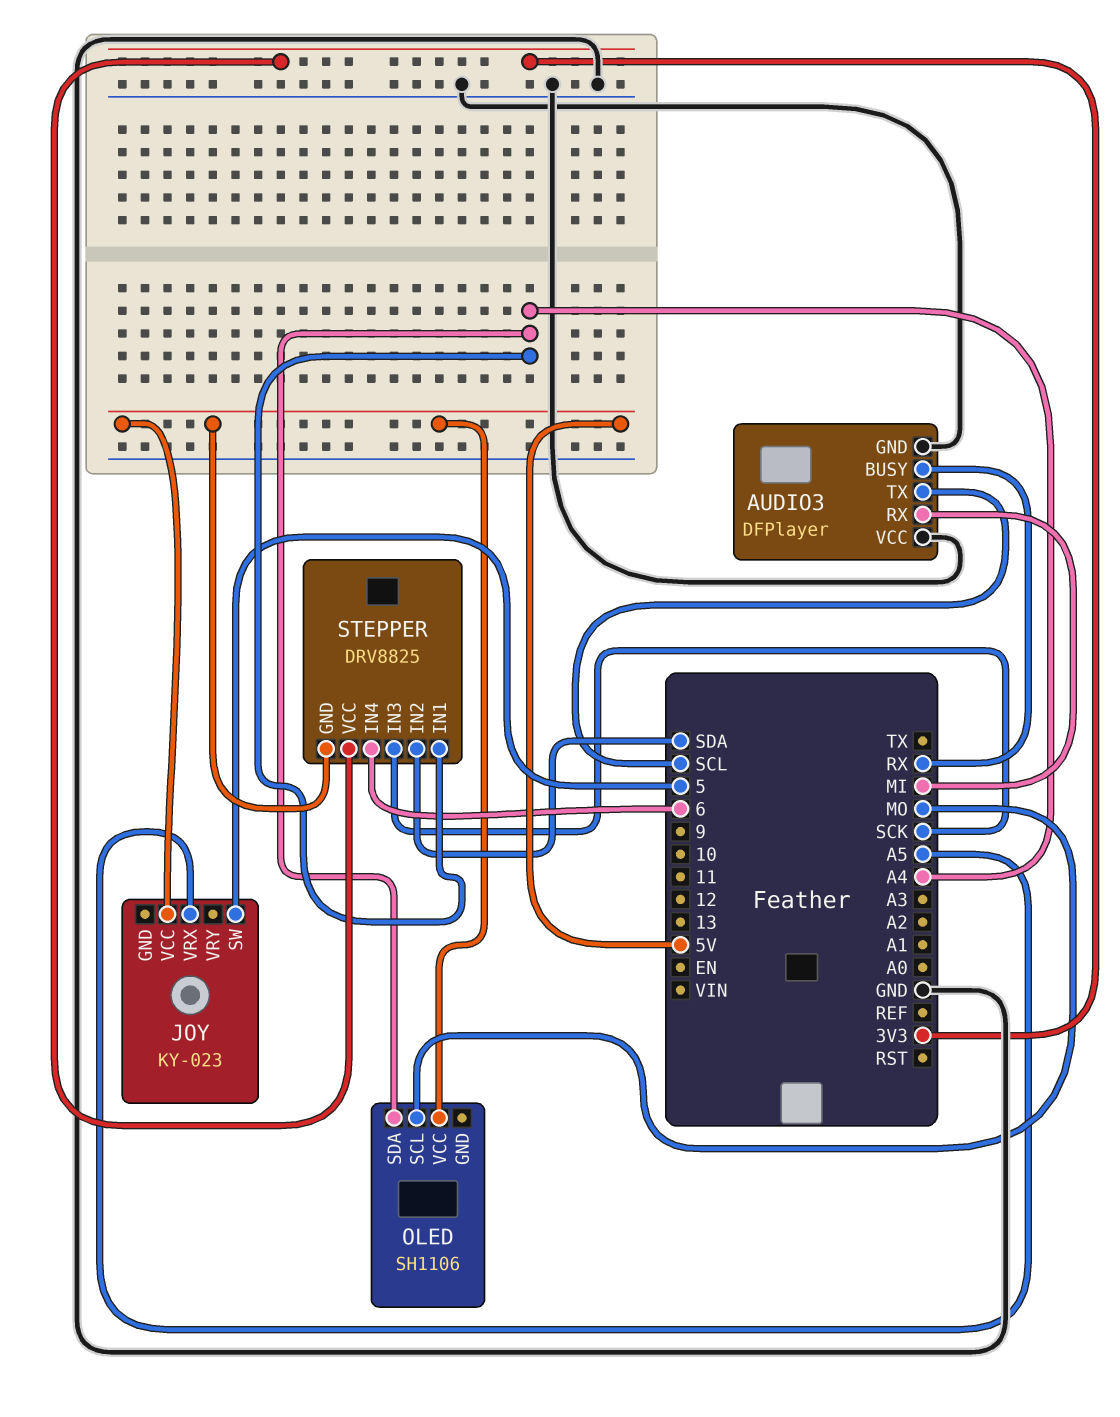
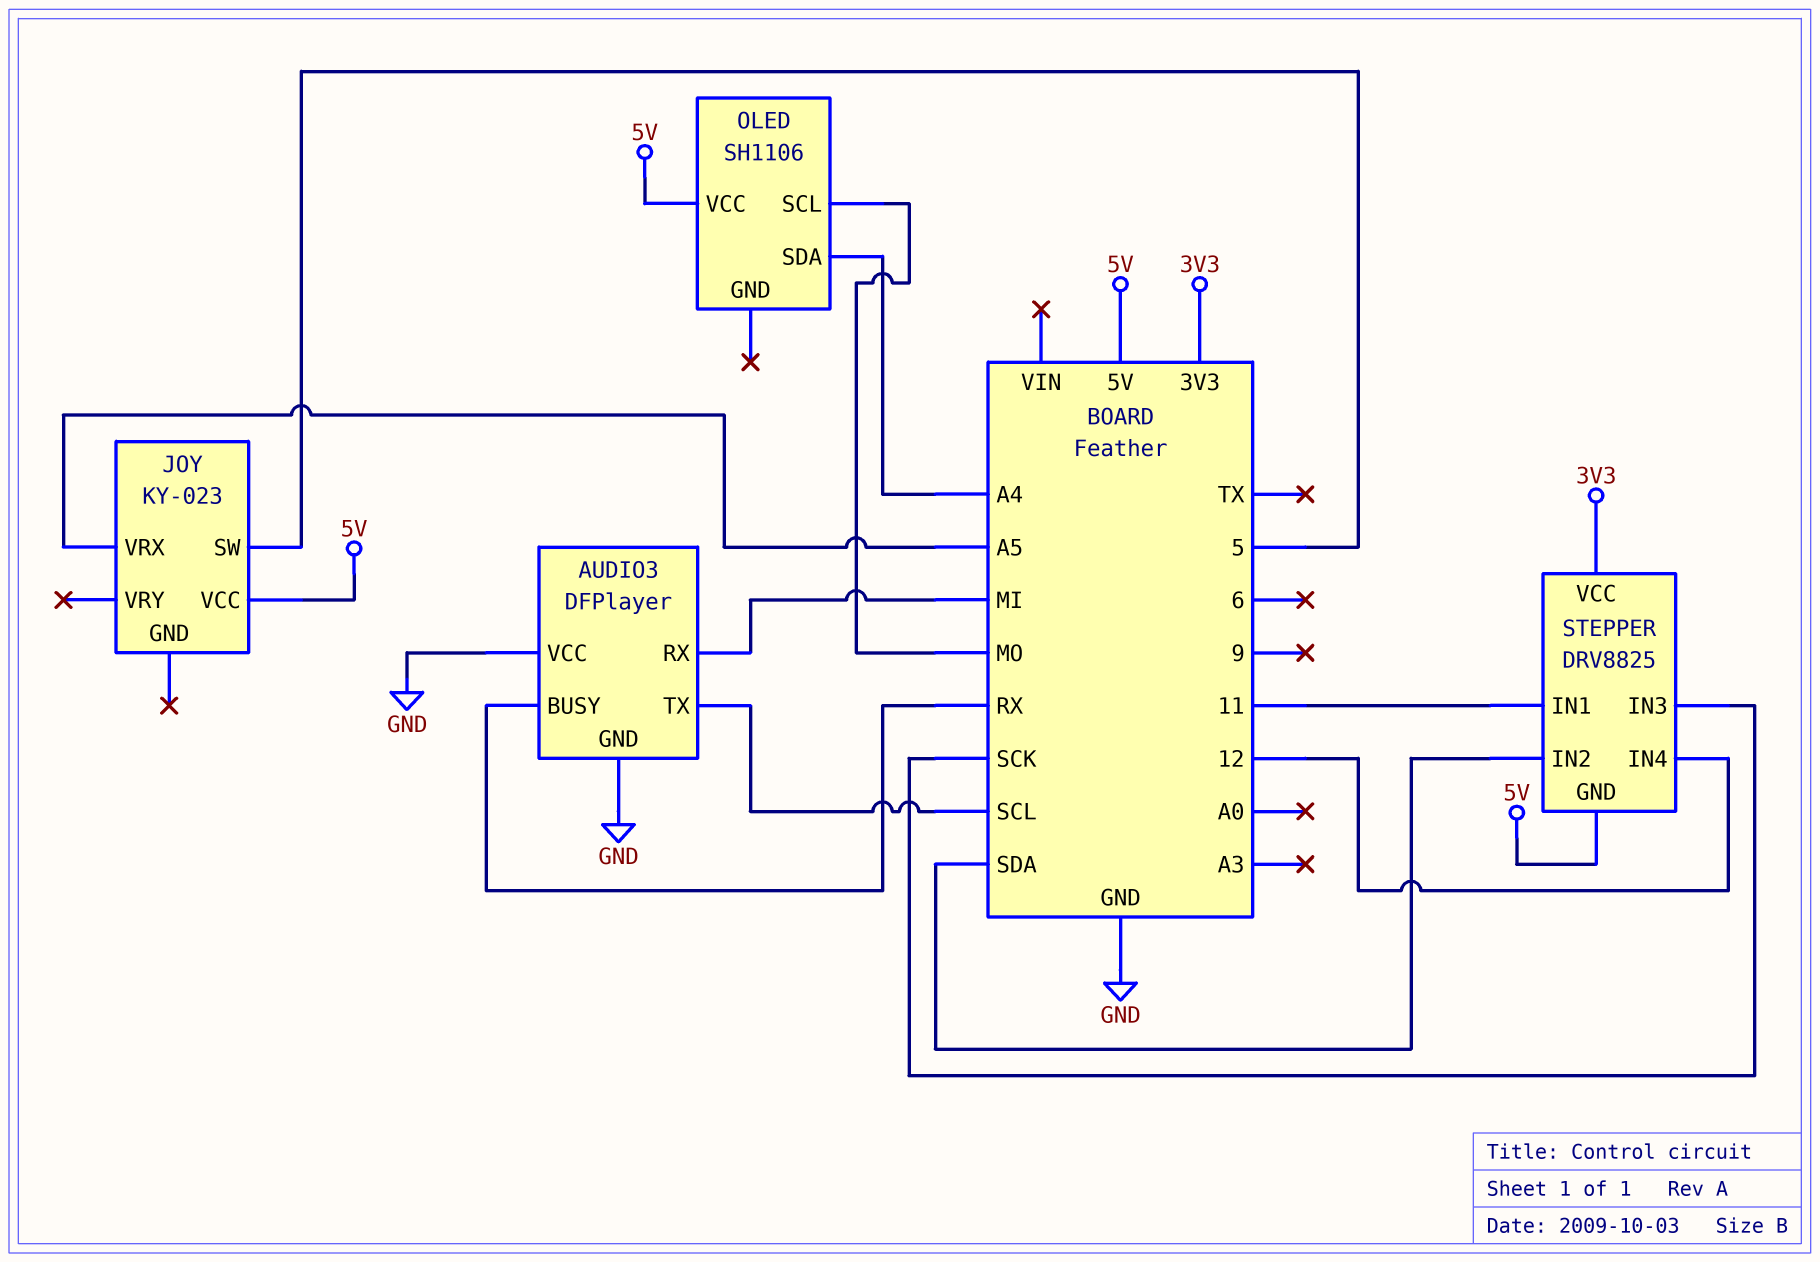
STEPPER pin IN1: A4 -> 11
STEPPER pin IN4: 6 -> 12

